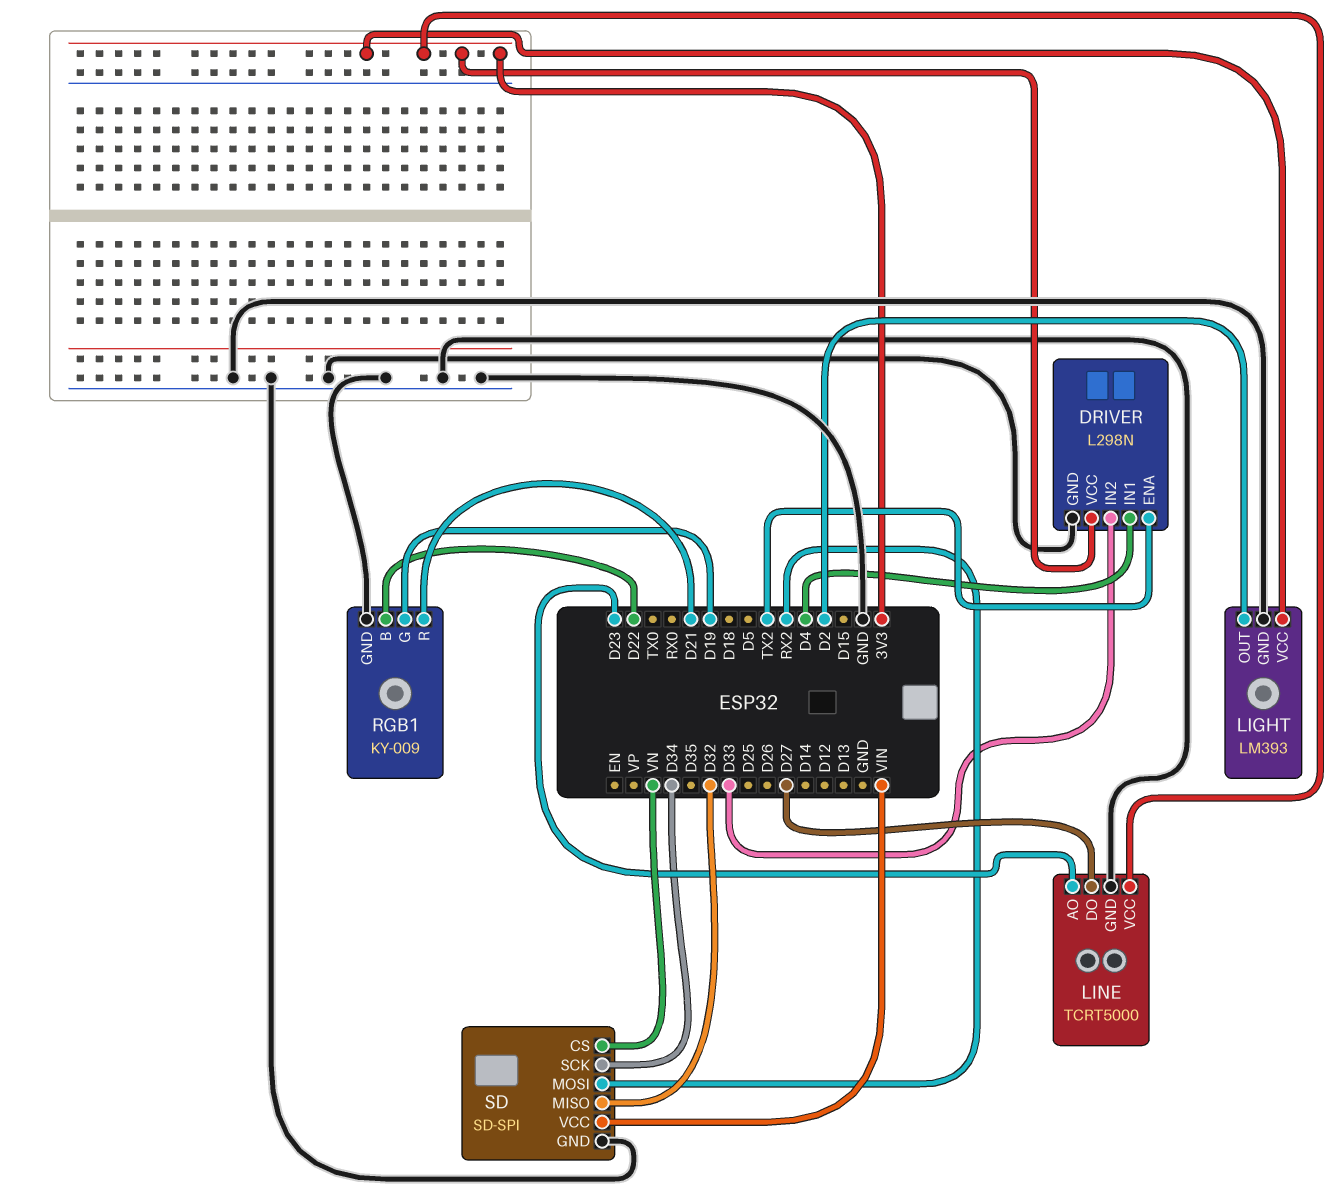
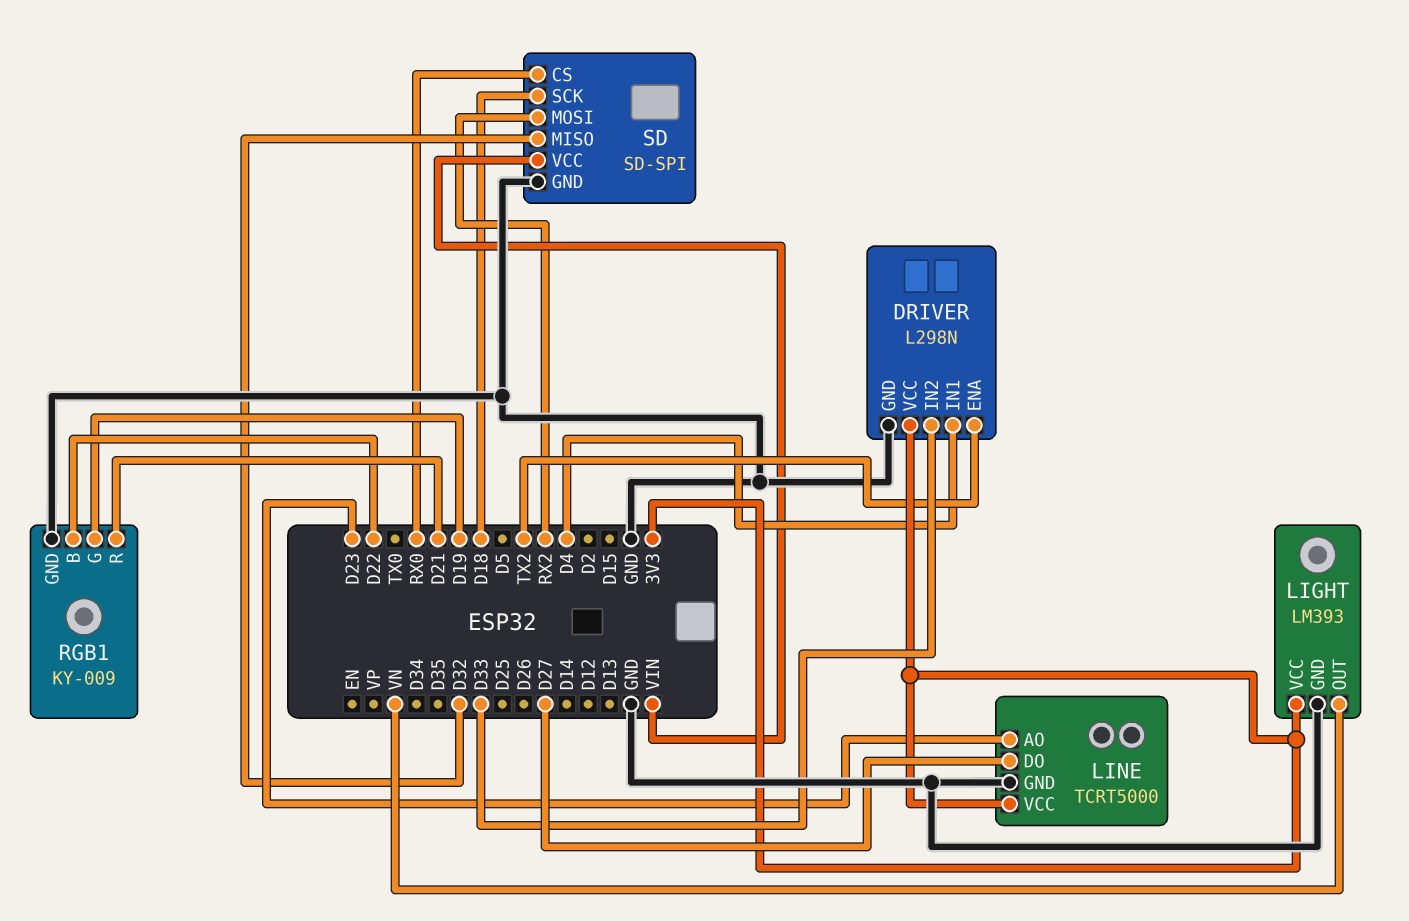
LIGHT pin OUT: D2 -> VN
SD pin CS: VN -> RX0
SD pin SCK: D34 -> D18

